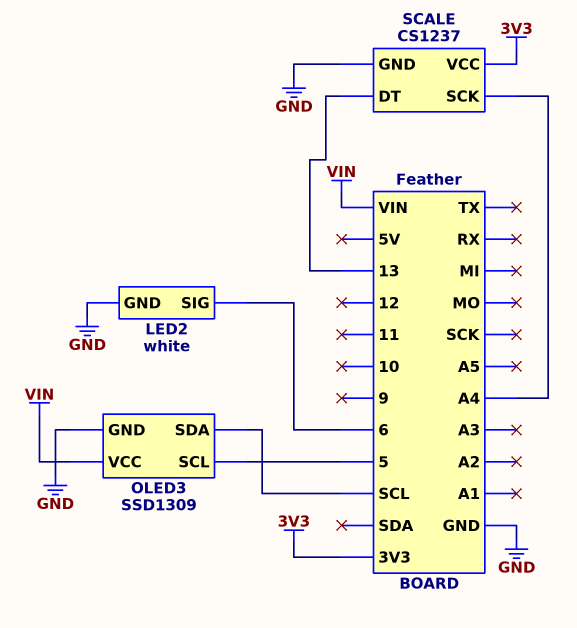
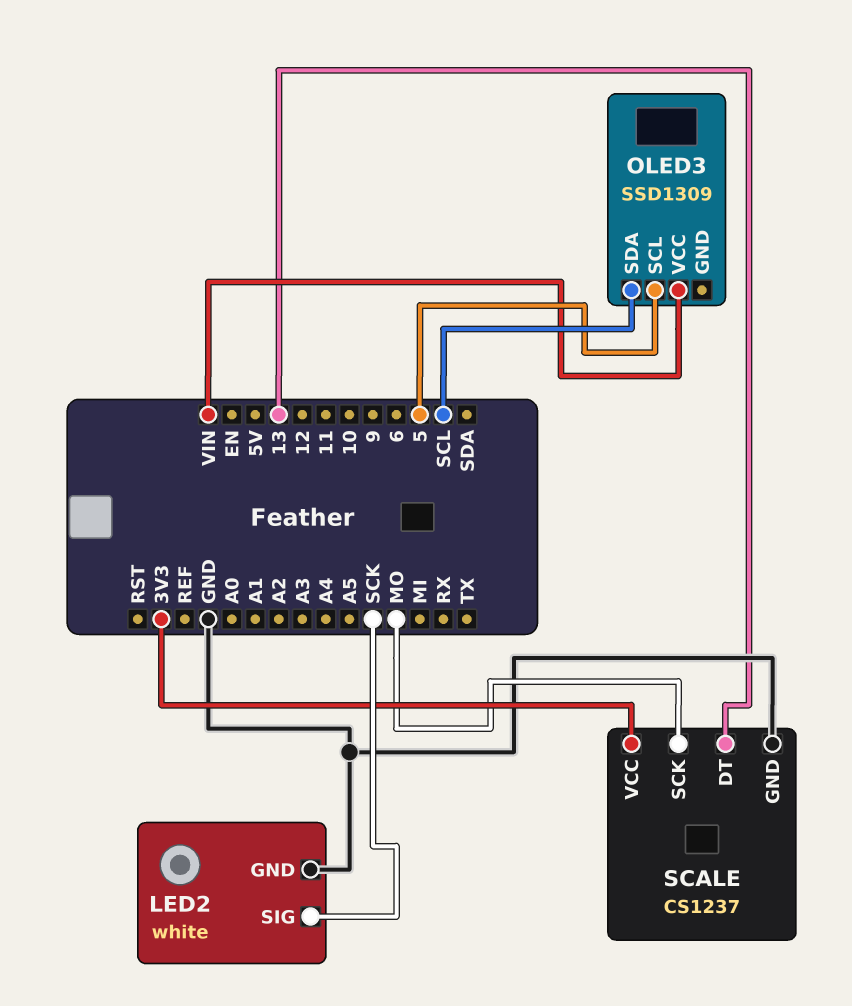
LED2 pin SIG: 6 -> SCK
OLED3 pin GND: GND -> none
SCALE pin SCK: A4 -> MO

